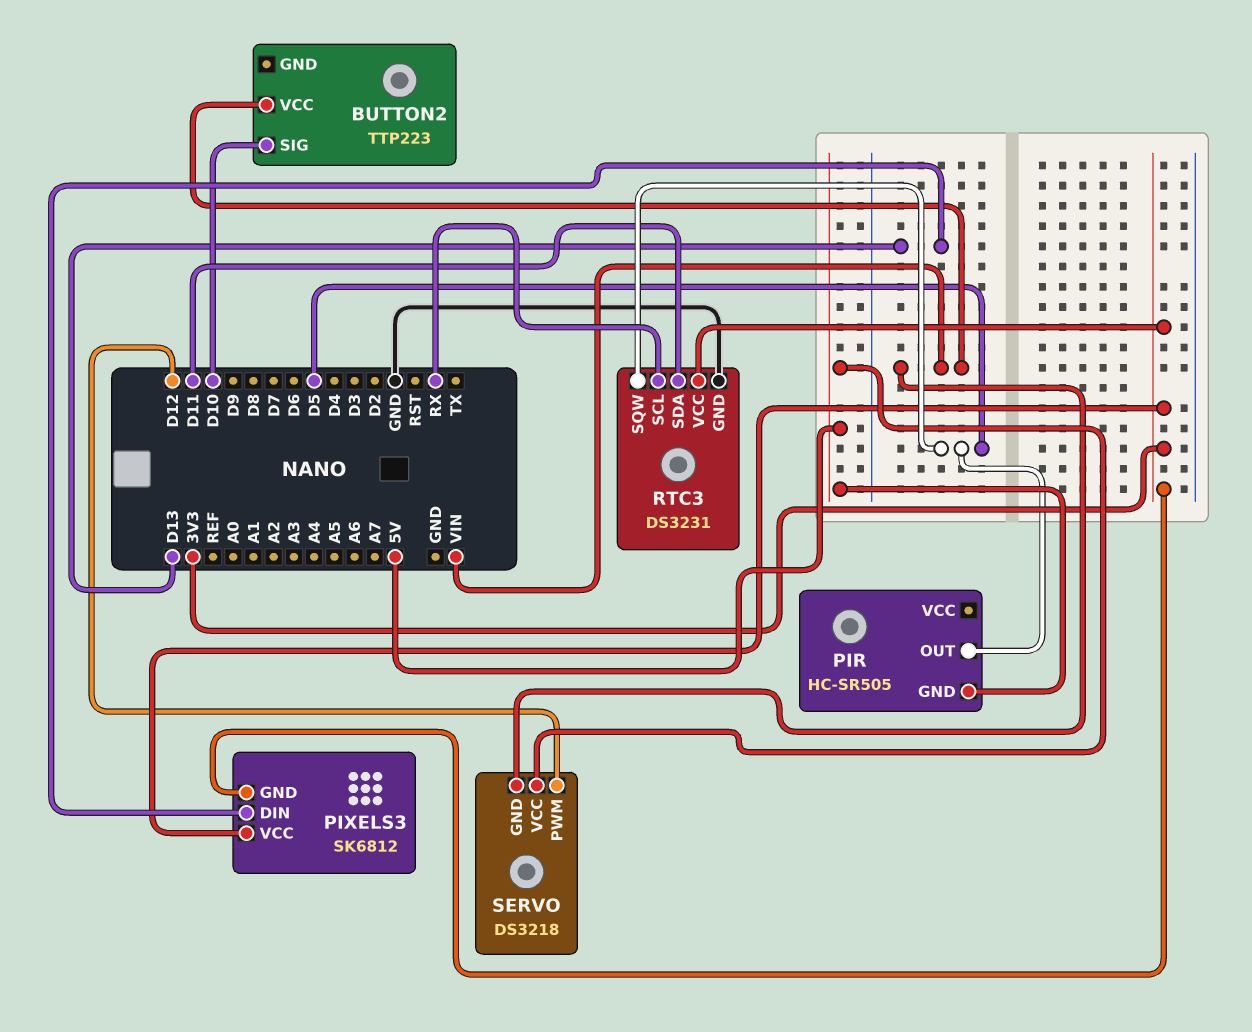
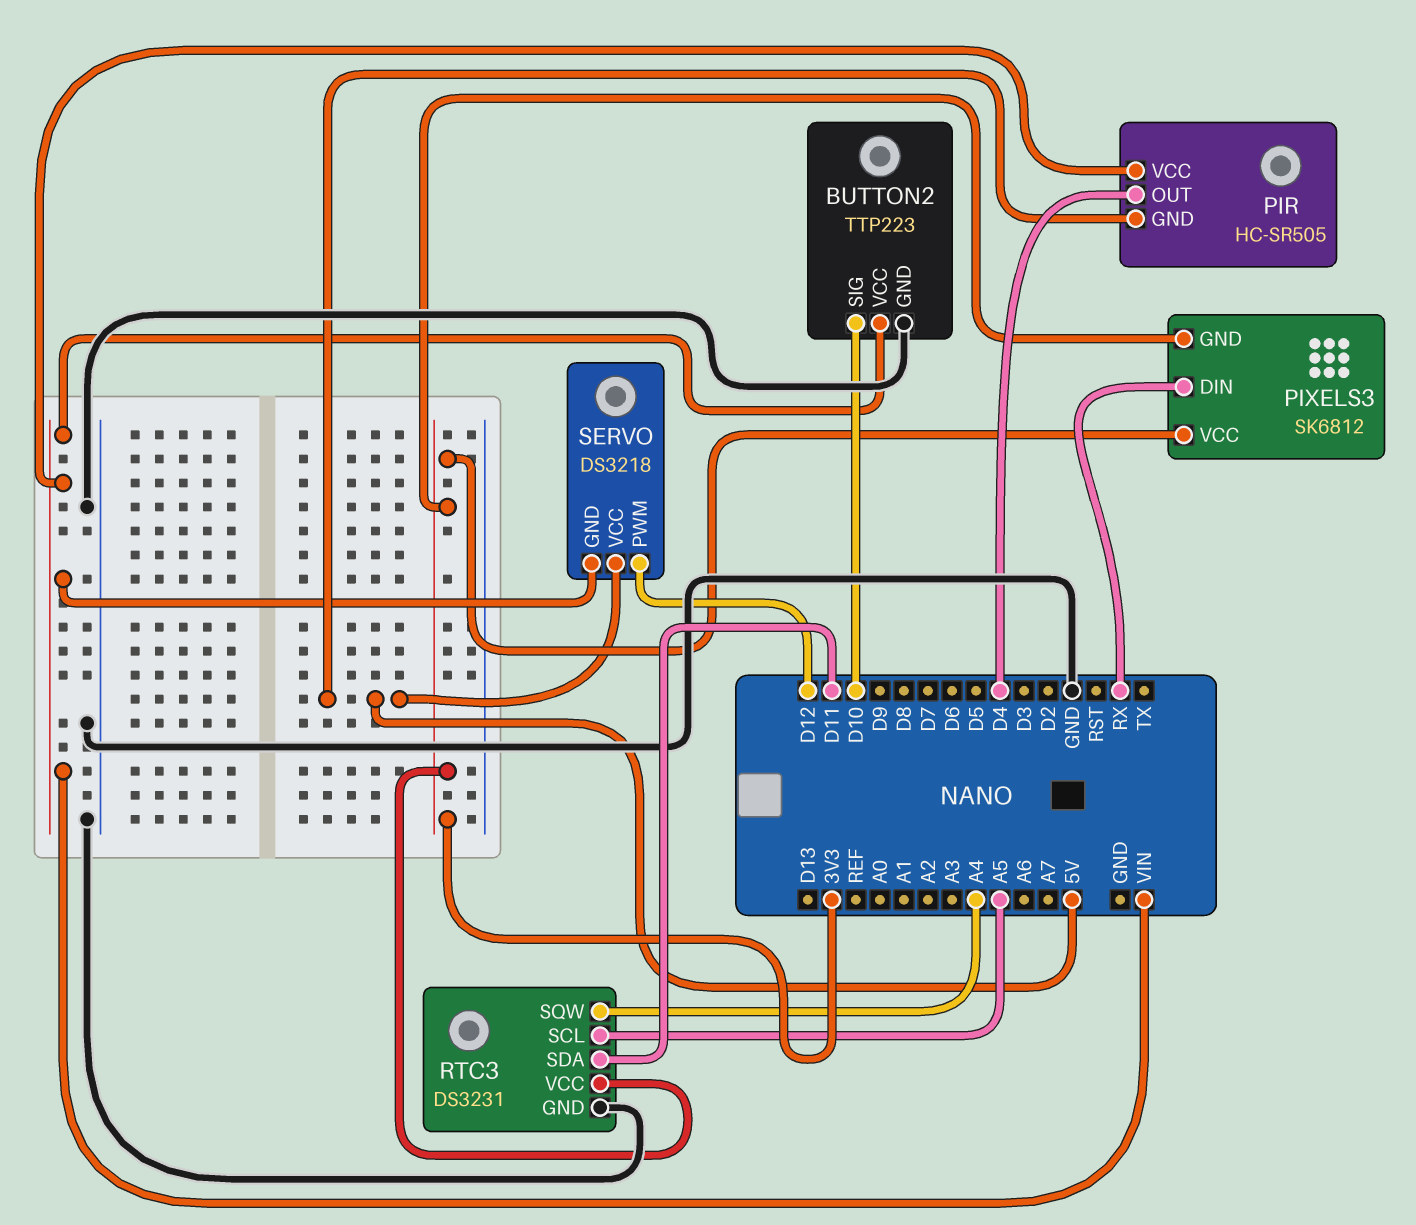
BUTTON2 pin GND: none -> GND
PIR pin OUT: D5 -> D4
PIR pin VCC: none -> VIN
PIXELS3 pin DIN: D13 -> RX
RTC3 pin SCL: RX -> A5
RTC3 pin SQW: D5 -> A4

